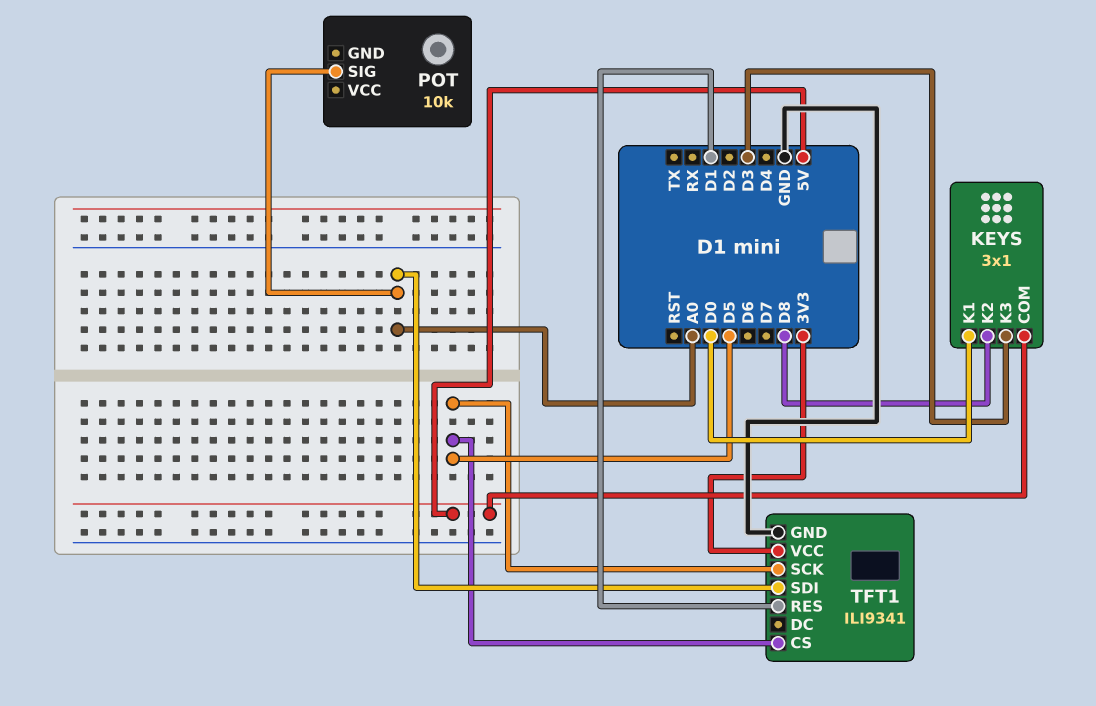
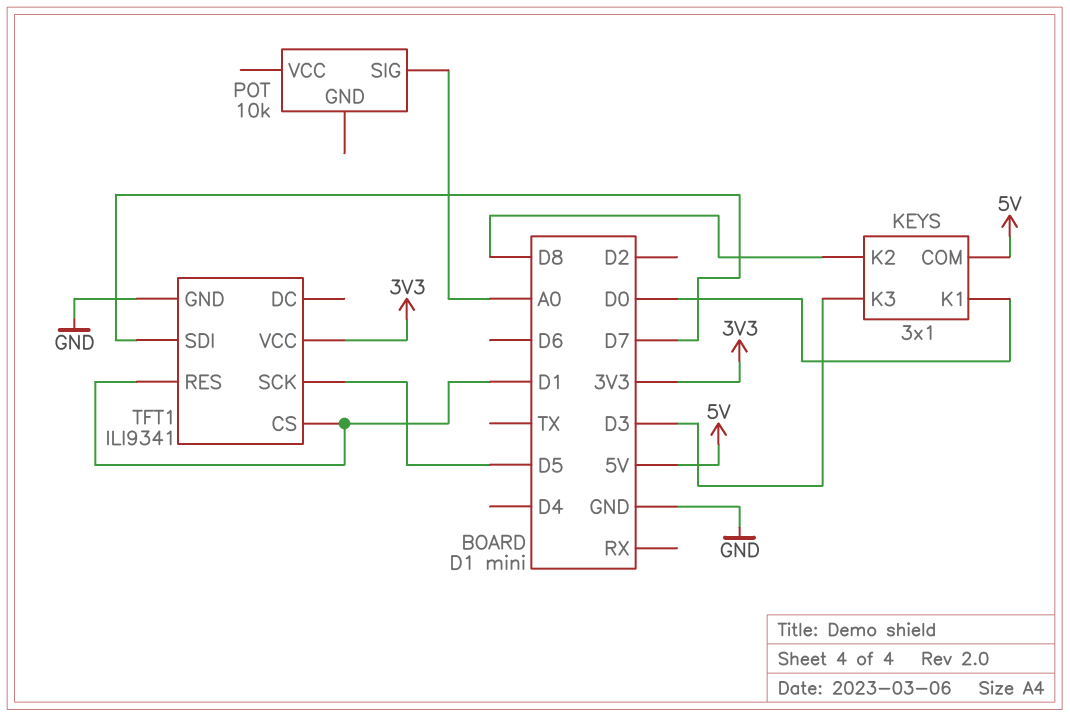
TFT1 pin CS: D5 -> D1
TFT1 pin SDI: A0 -> D7

